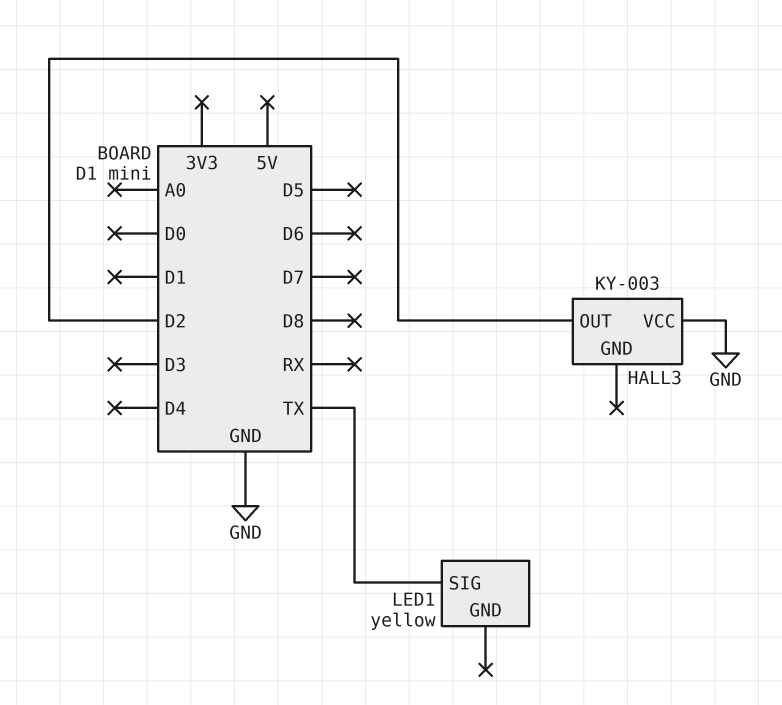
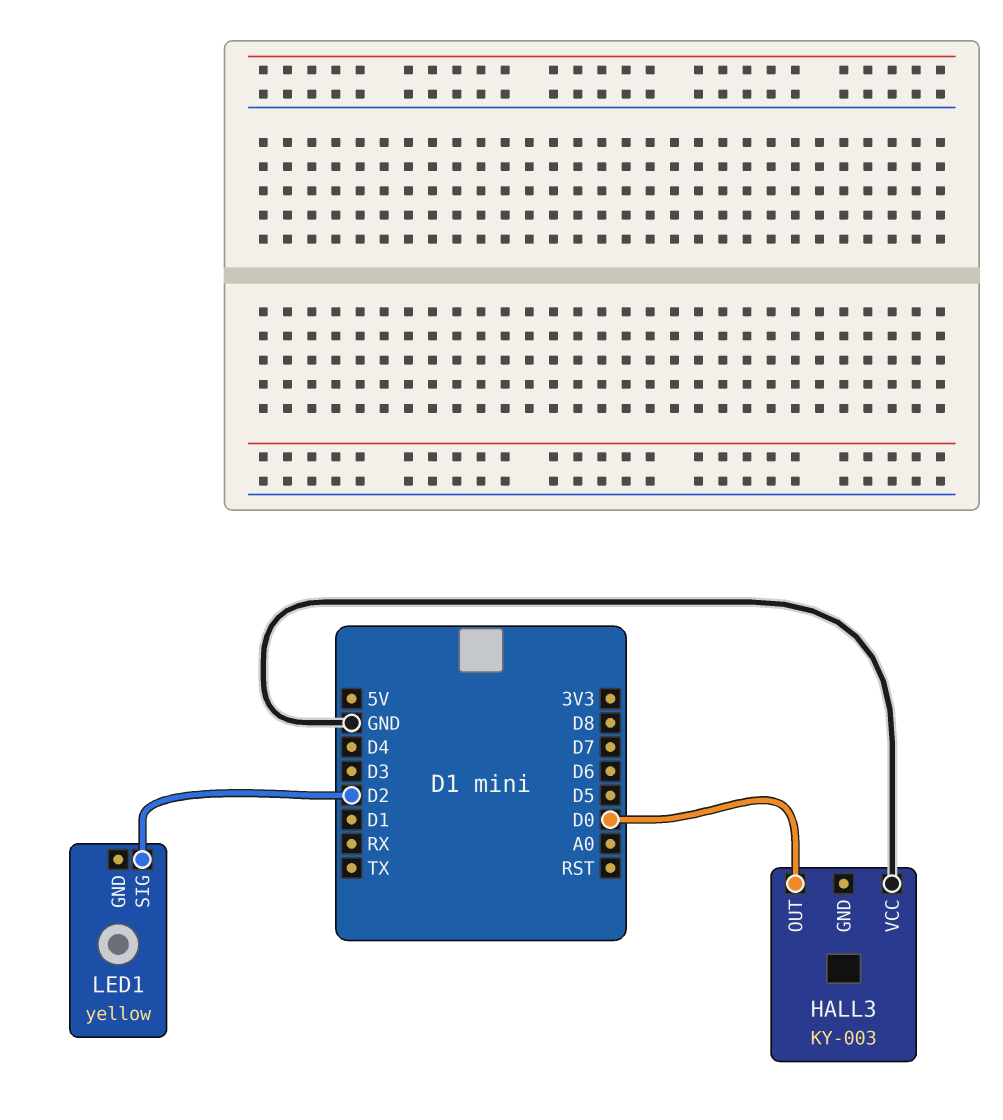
HALL3 pin OUT: D2 -> D0
LED1 pin SIG: TX -> D2

